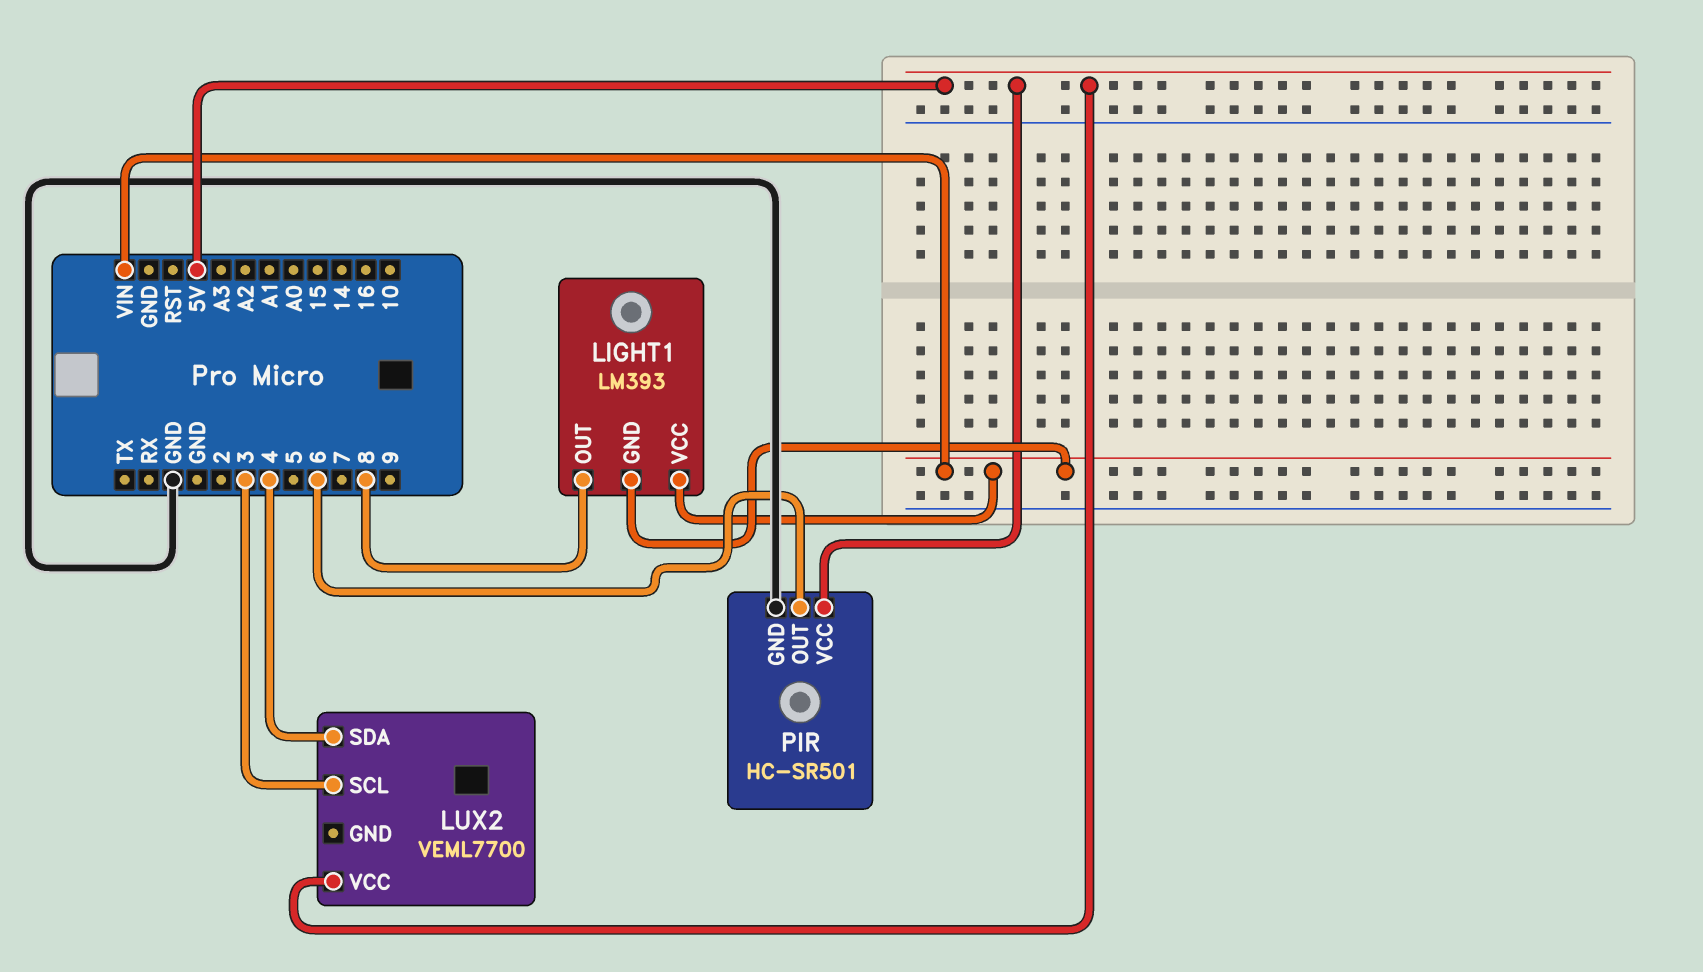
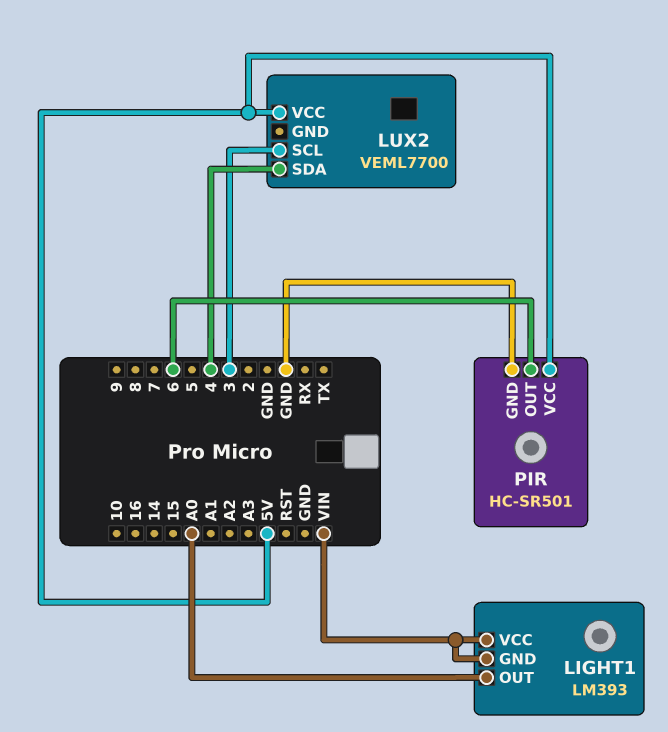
LIGHT1 pin OUT: 8 -> A0

